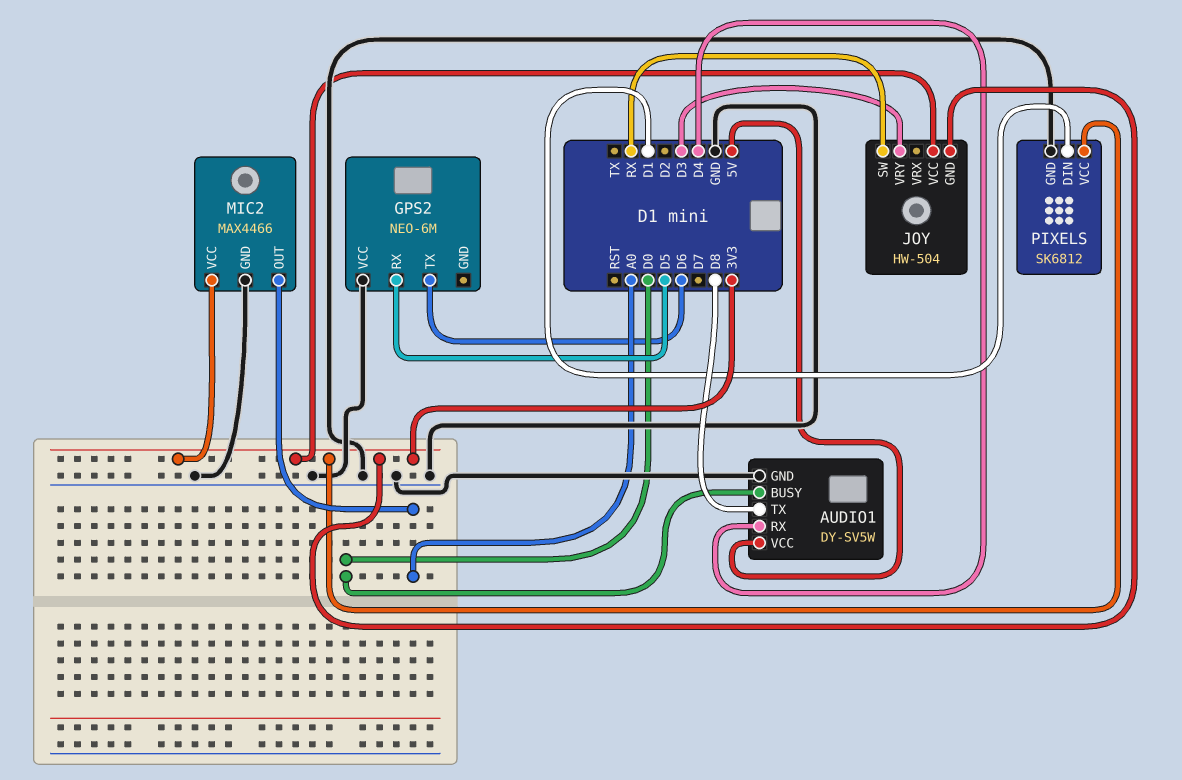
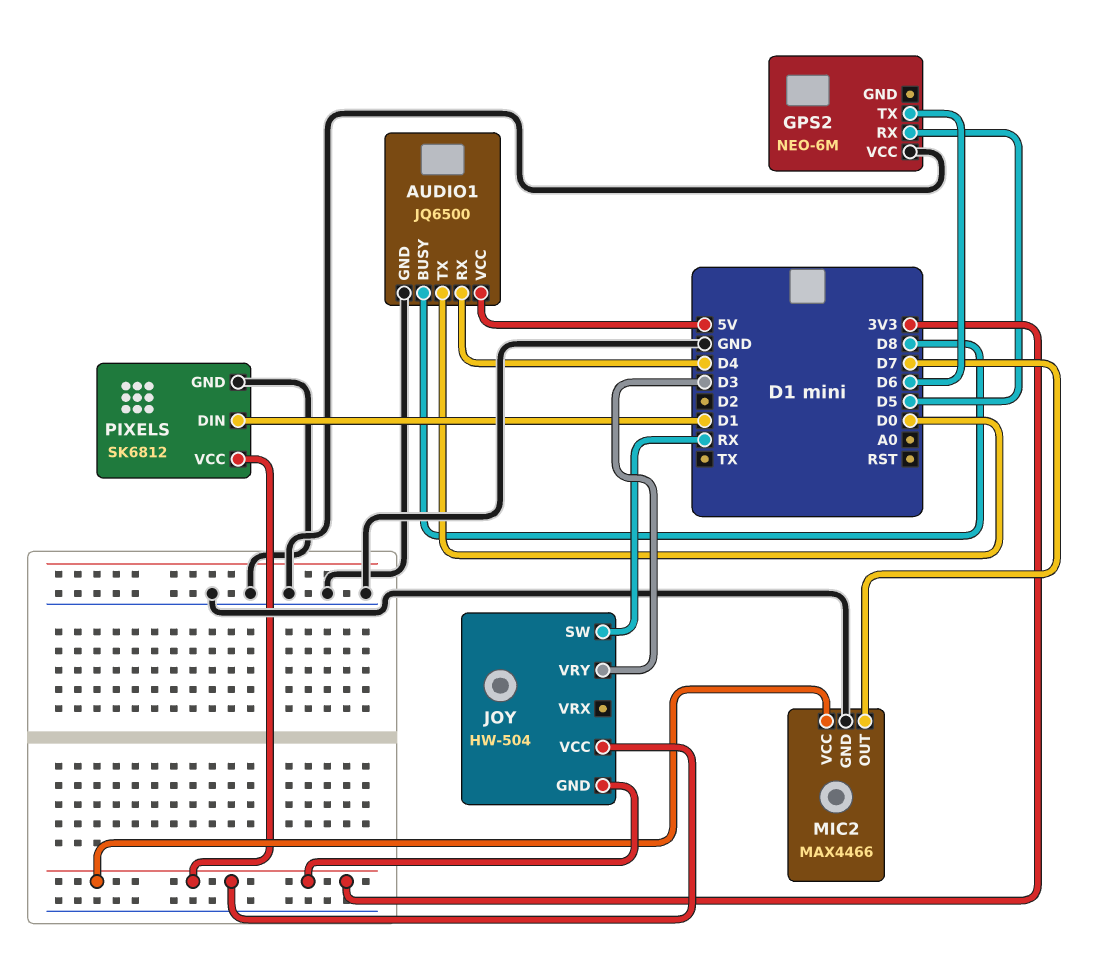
AUDIO1: DY-SV5W -> JQ6500
AUDIO1 pin BUSY: D0 -> D8
AUDIO1 pin TX: D8 -> D0
MIC2 pin OUT: A0 -> D7

